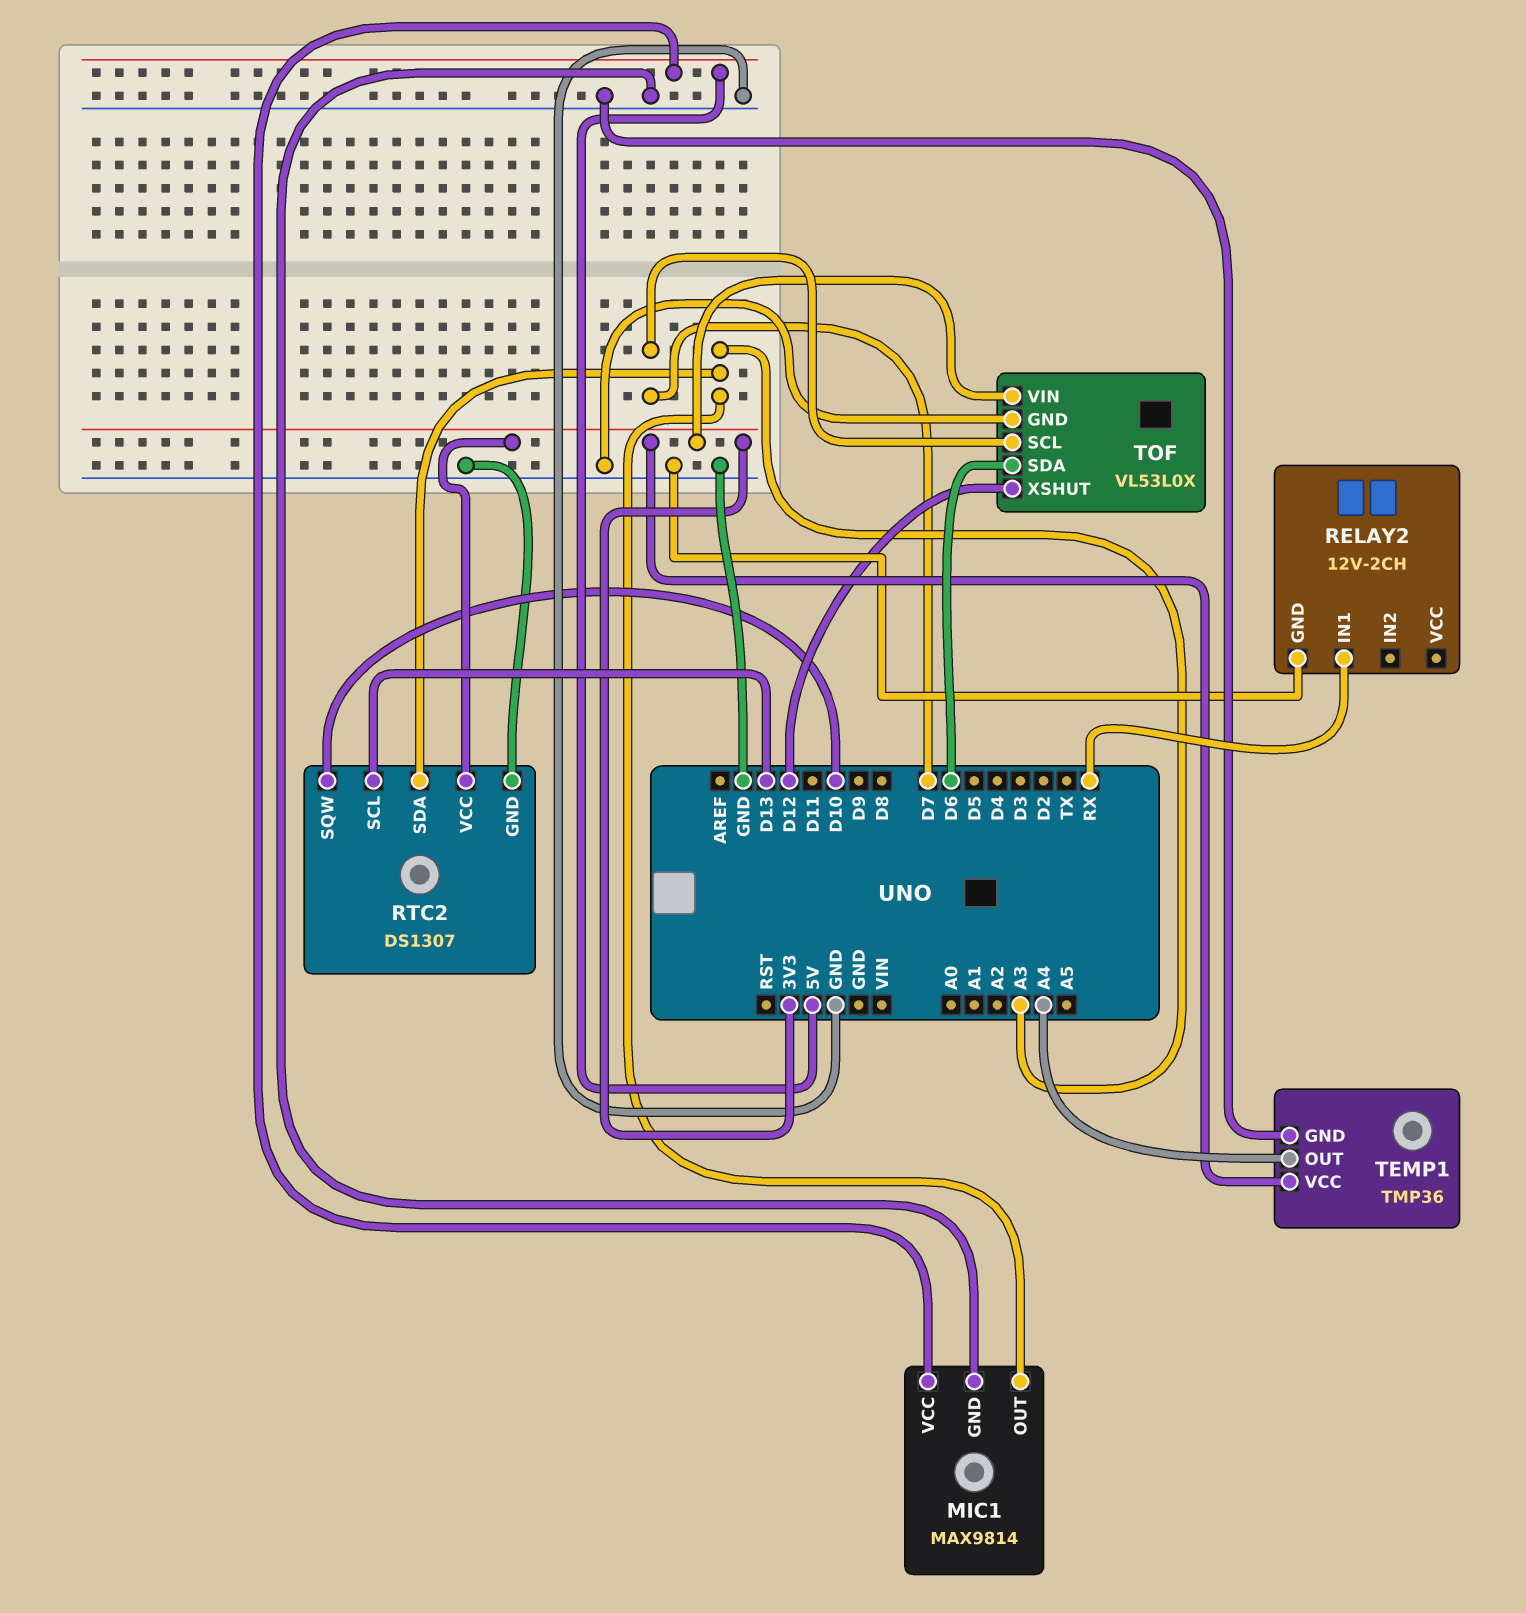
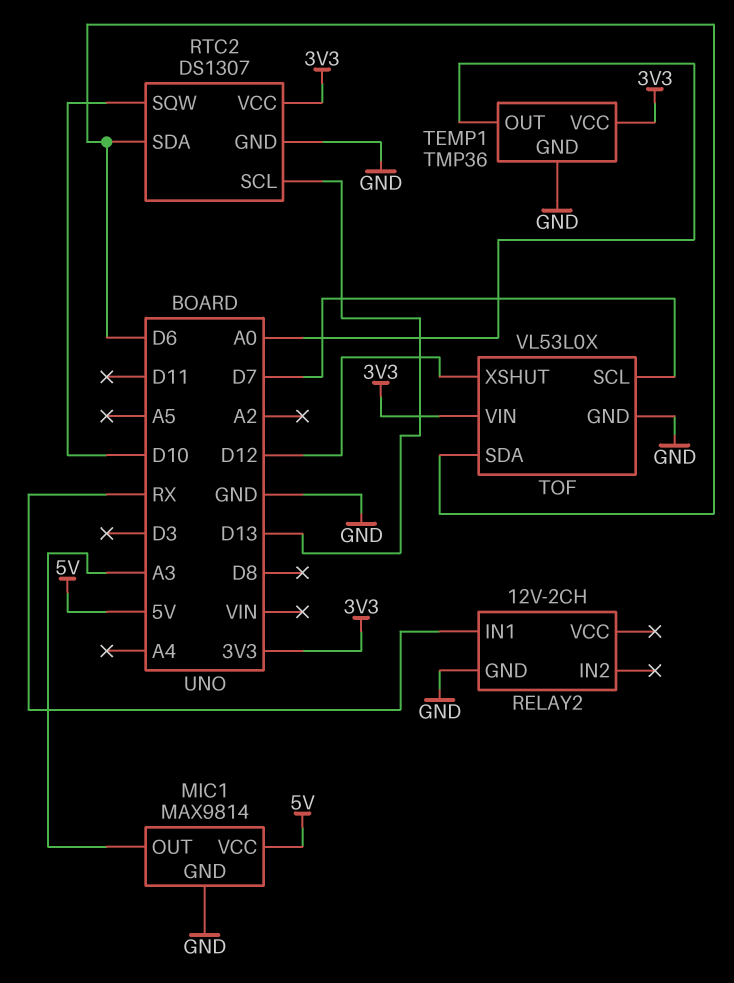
RTC2 pin SDA: A3 -> D6
TEMP1 pin OUT: A4 -> A0

